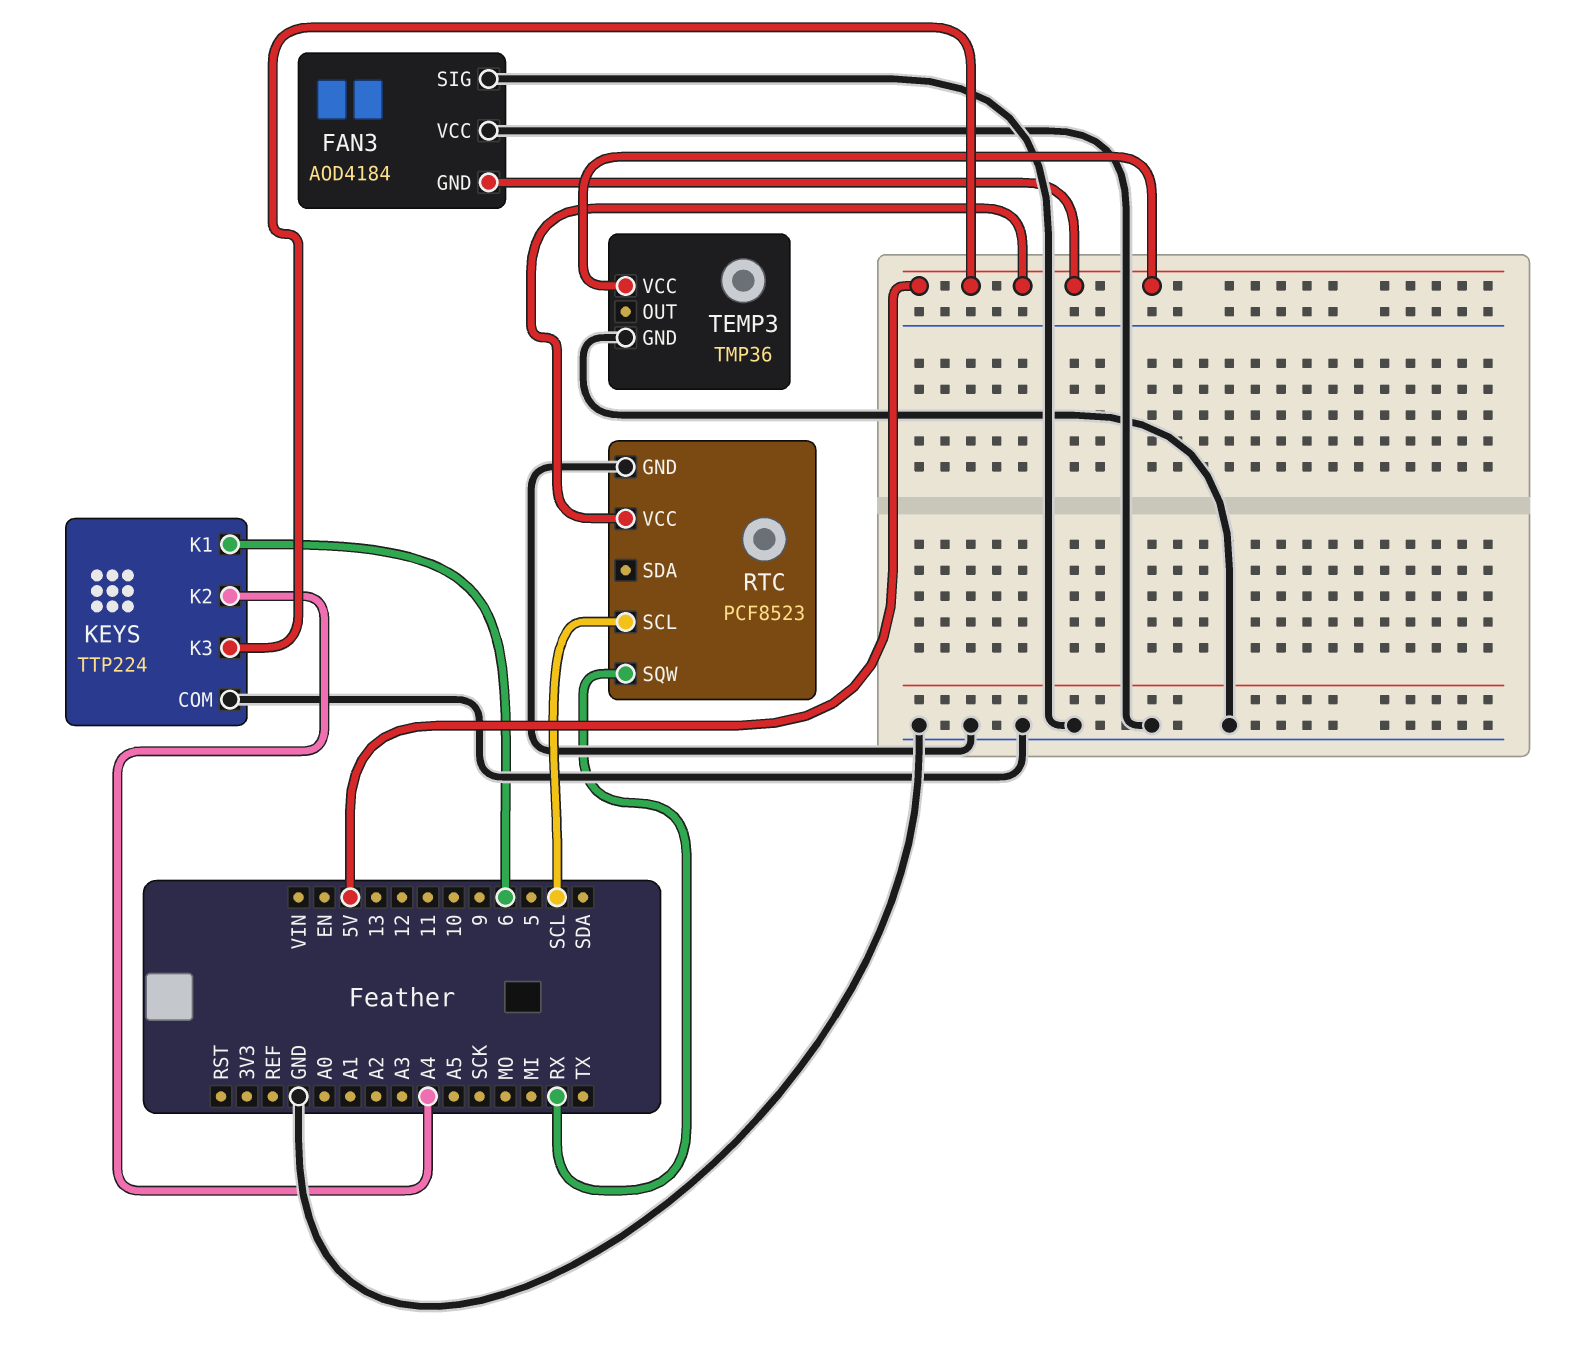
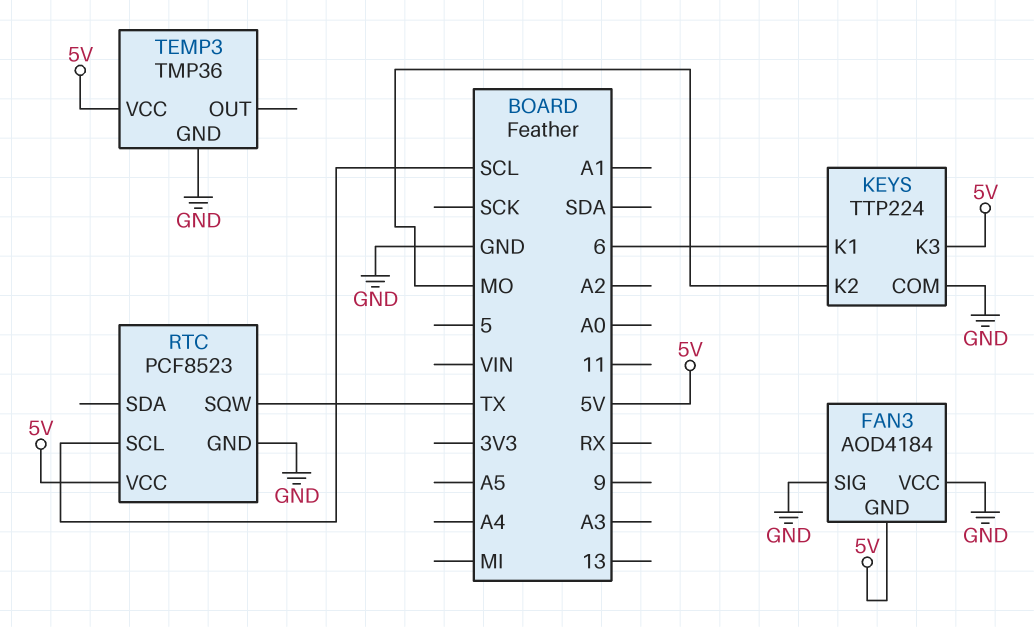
KEYS pin K2: A4 -> MO
RTC pin SQW: RX -> TX

